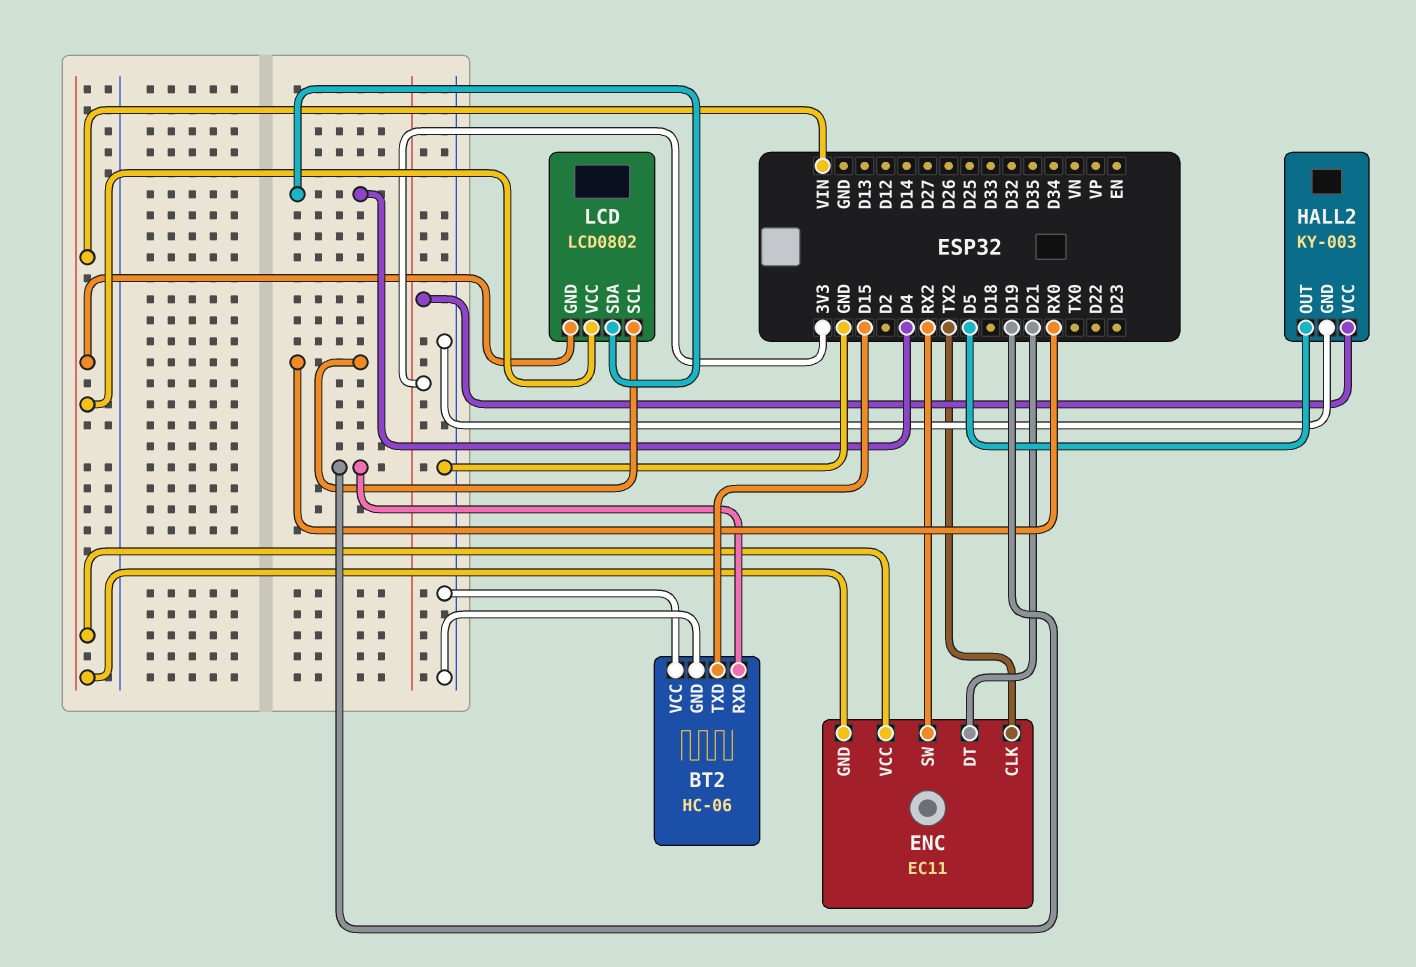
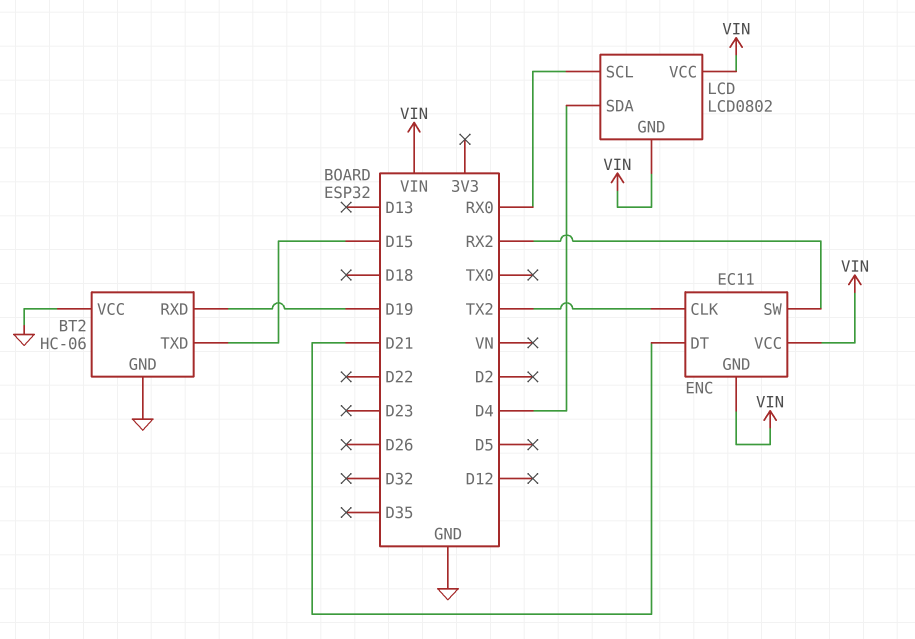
HALL2: KY-003 -> none
HALL2 pin GND: GND -> none
HALL2 pin OUT: D5 -> none
HALL2 pin VCC: 3V3 -> none

